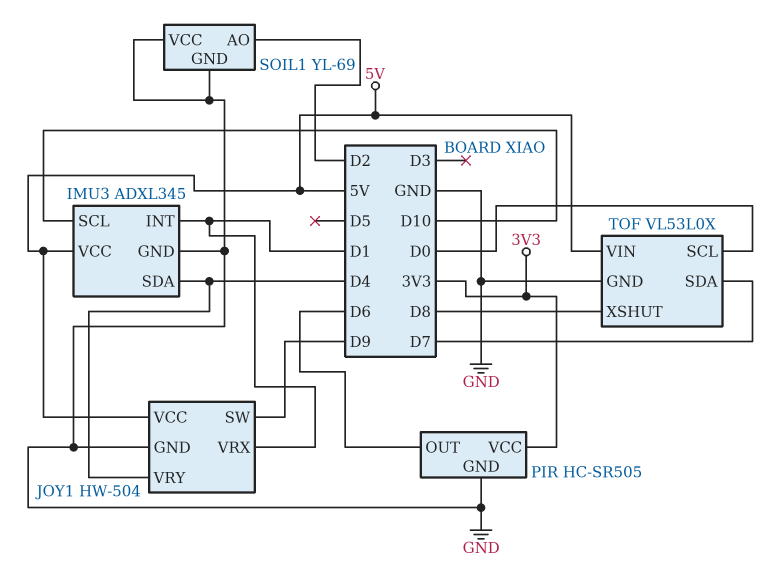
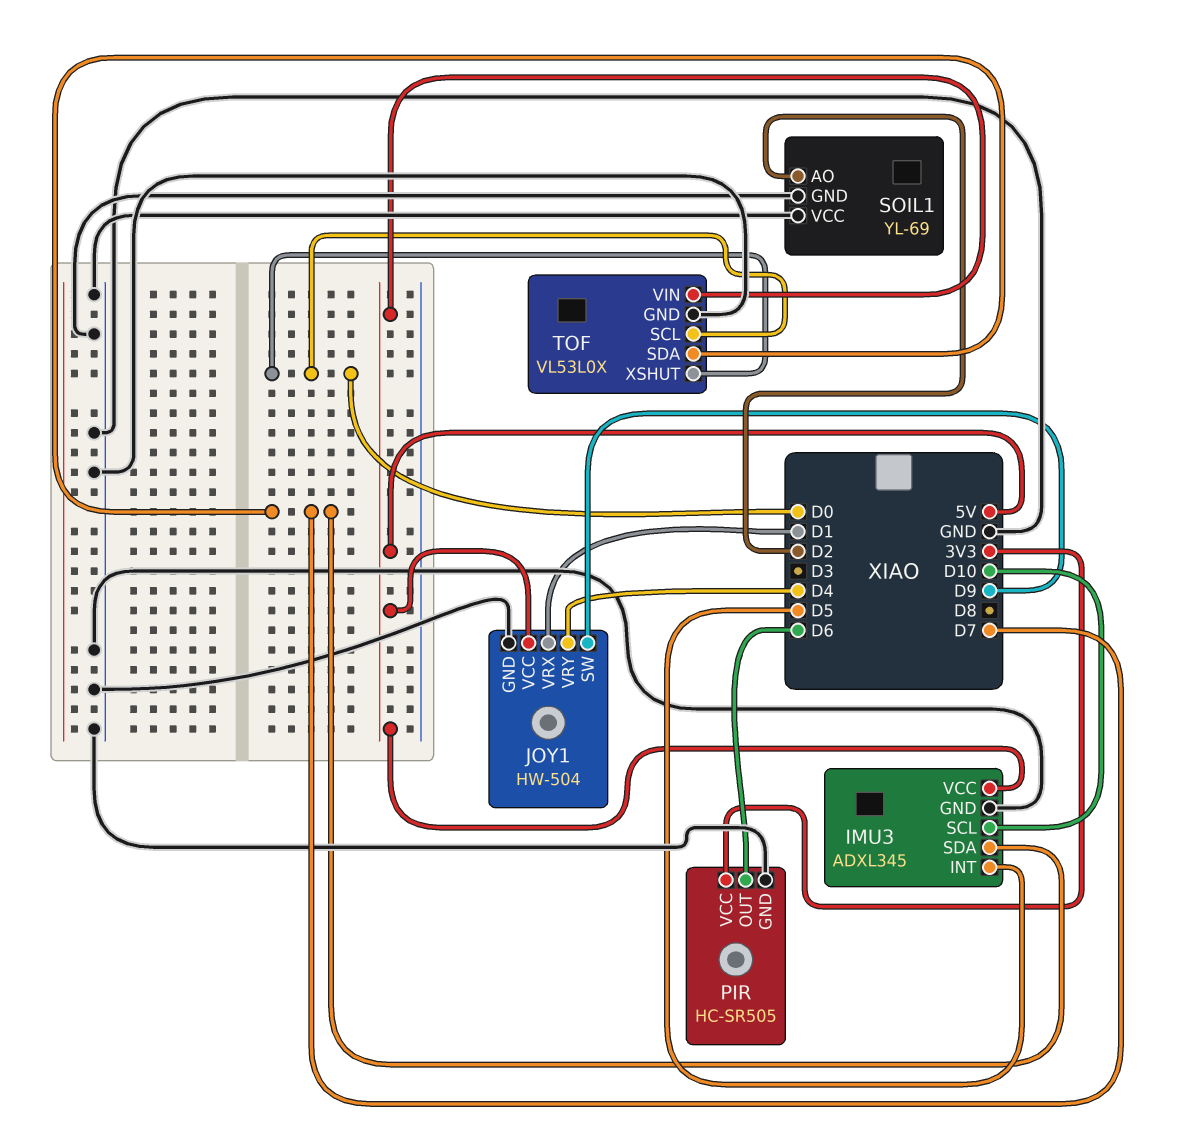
IMU3 pin INT: D1 -> D5
IMU3 pin SDA: D4 -> D7
TOF pin XSHUT: D8 -> D0

